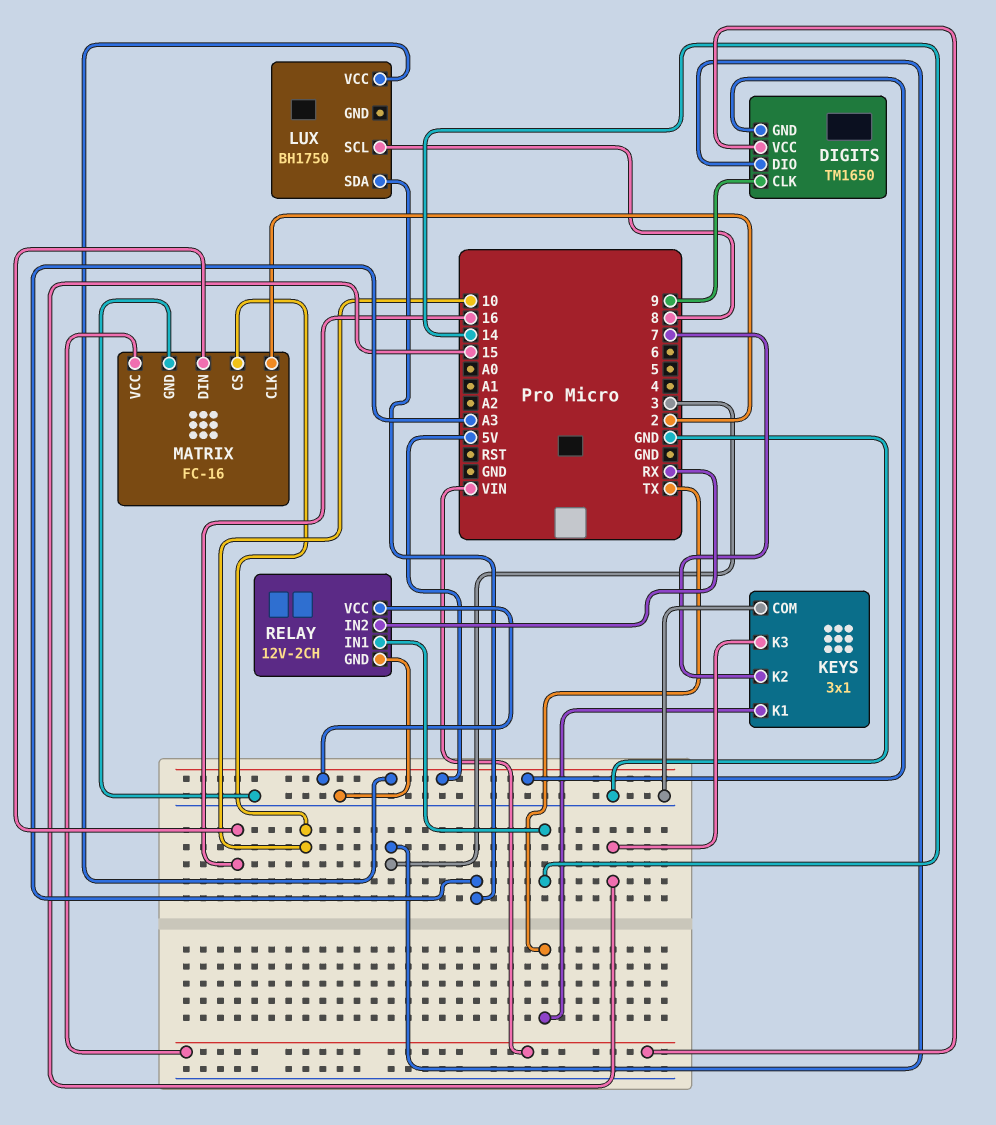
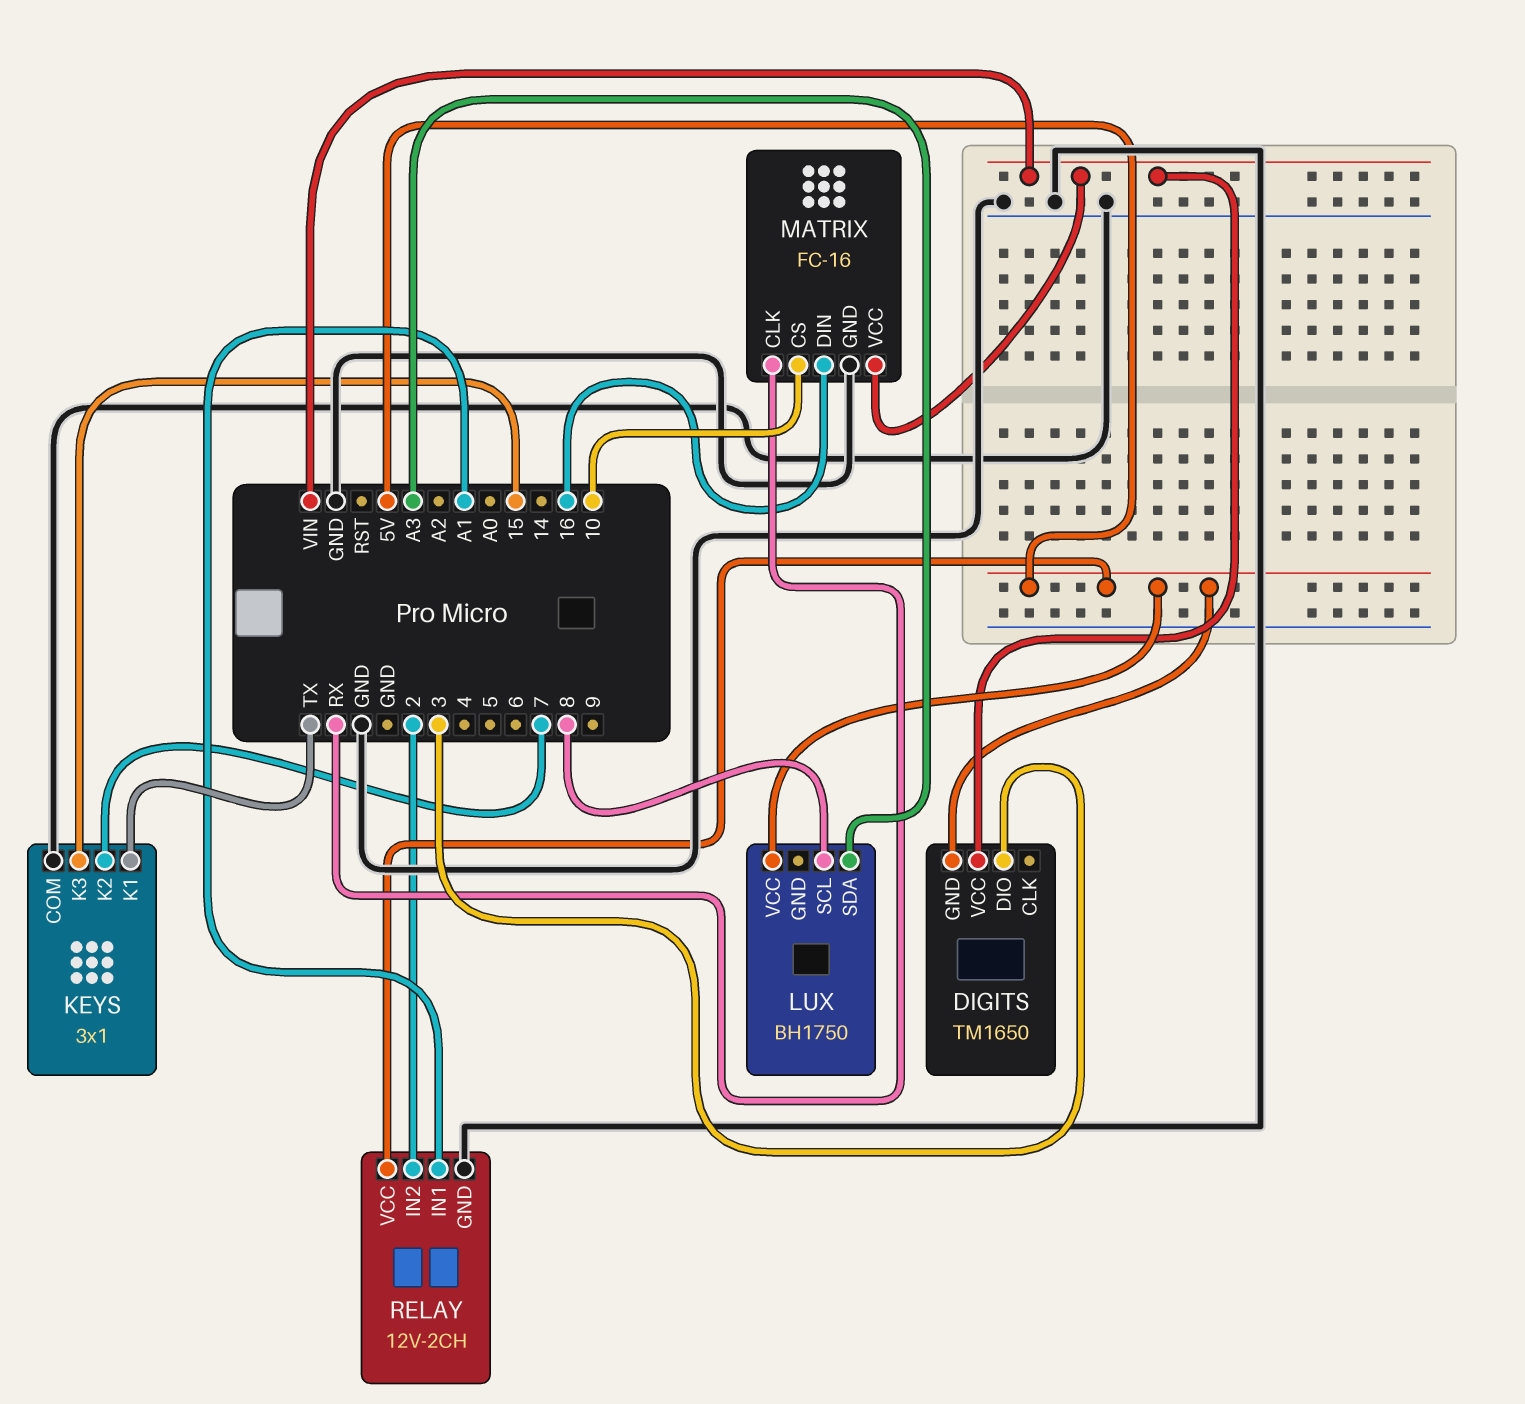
DIGITS pin CLK: 9 -> none
MATRIX pin CLK: 2 -> RX
RELAY pin IN1: 14 -> A1
RELAY pin IN2: RX -> 2

